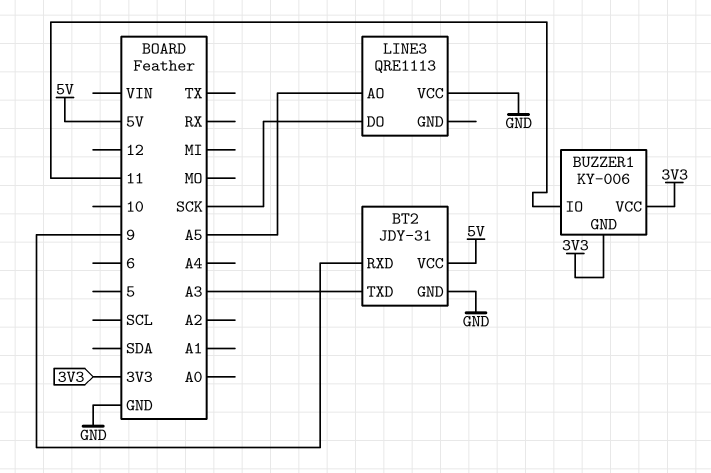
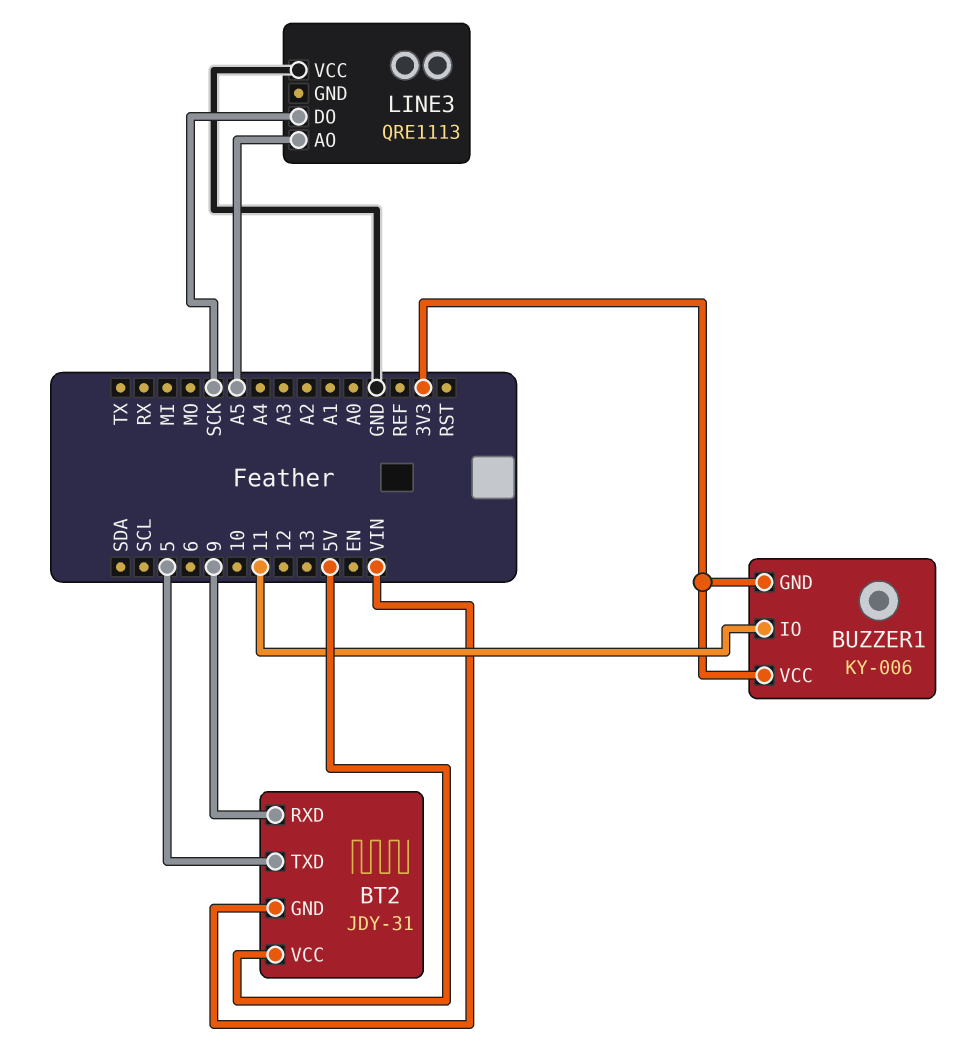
BT2 pin GND: GND -> VIN
BT2 pin TXD: A3 -> 5

